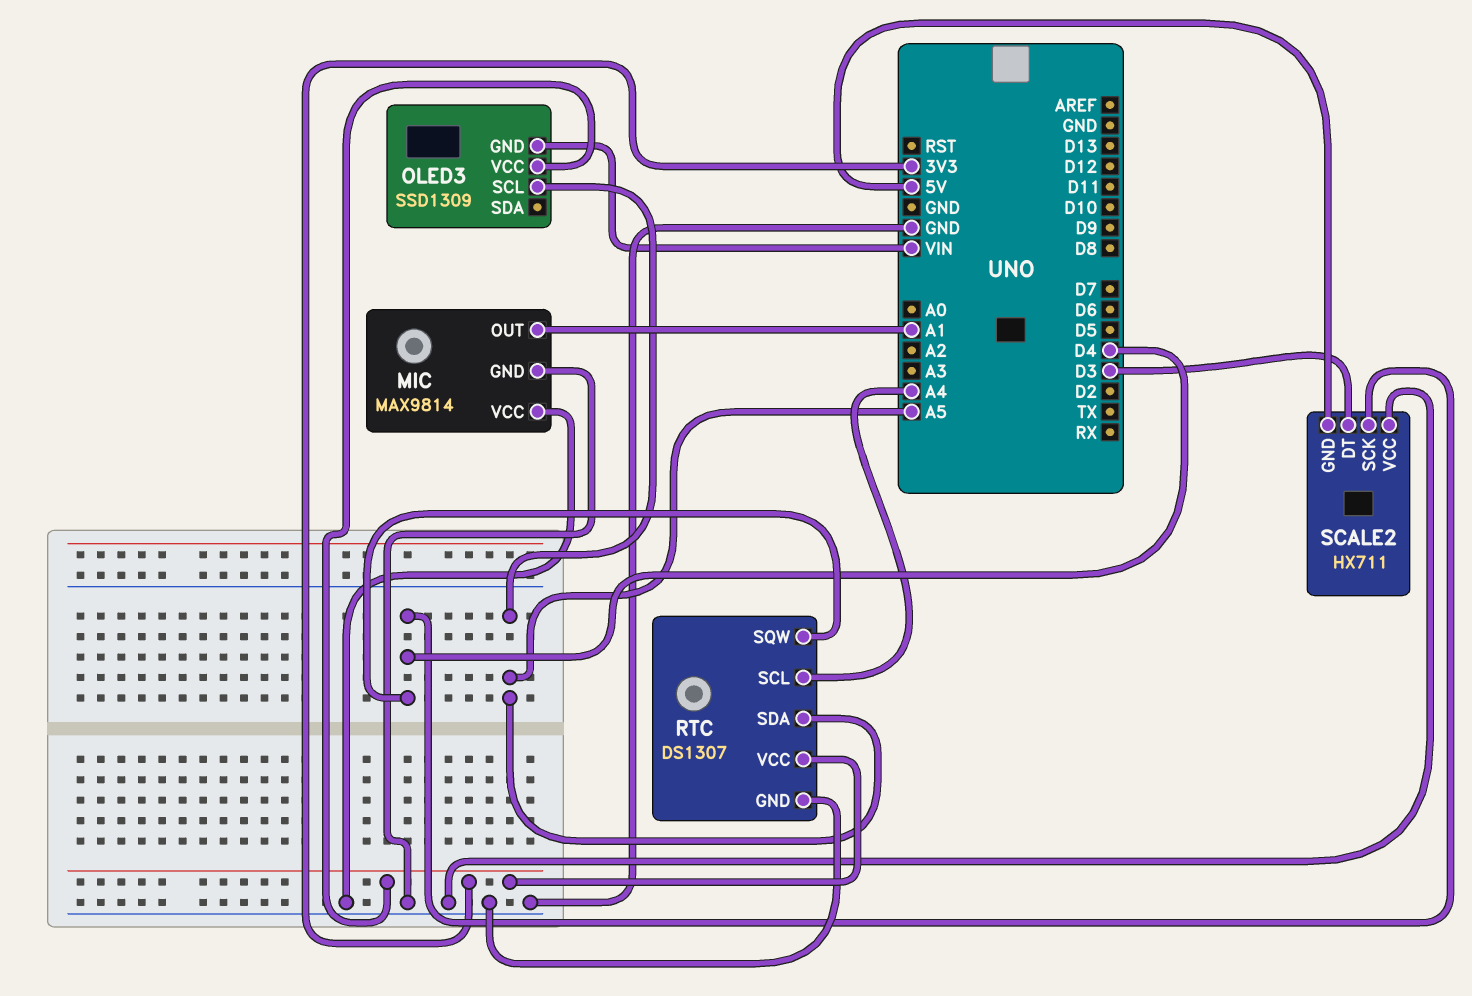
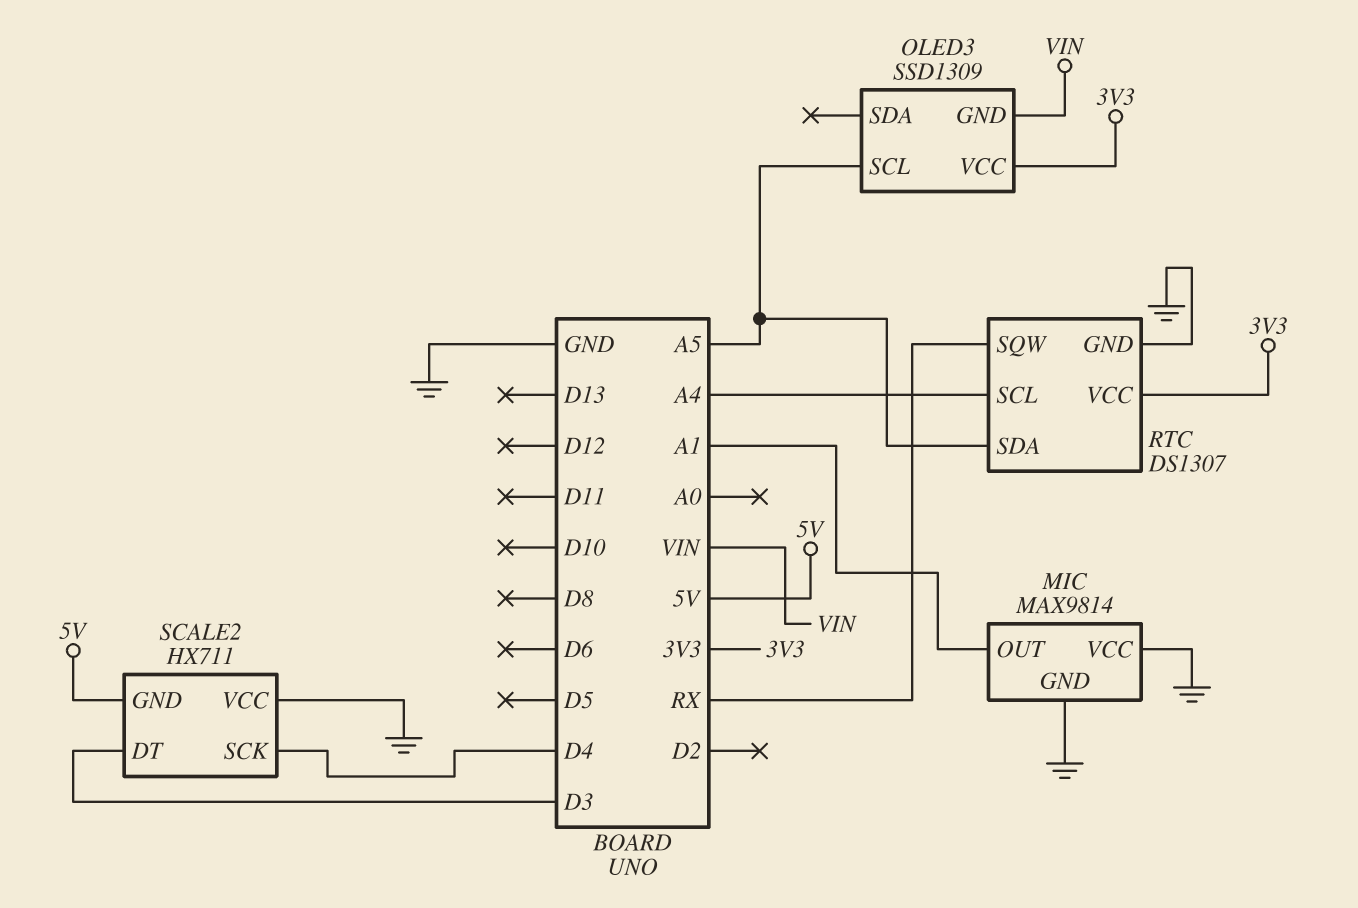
RTC pin SQW: D4 -> RX

